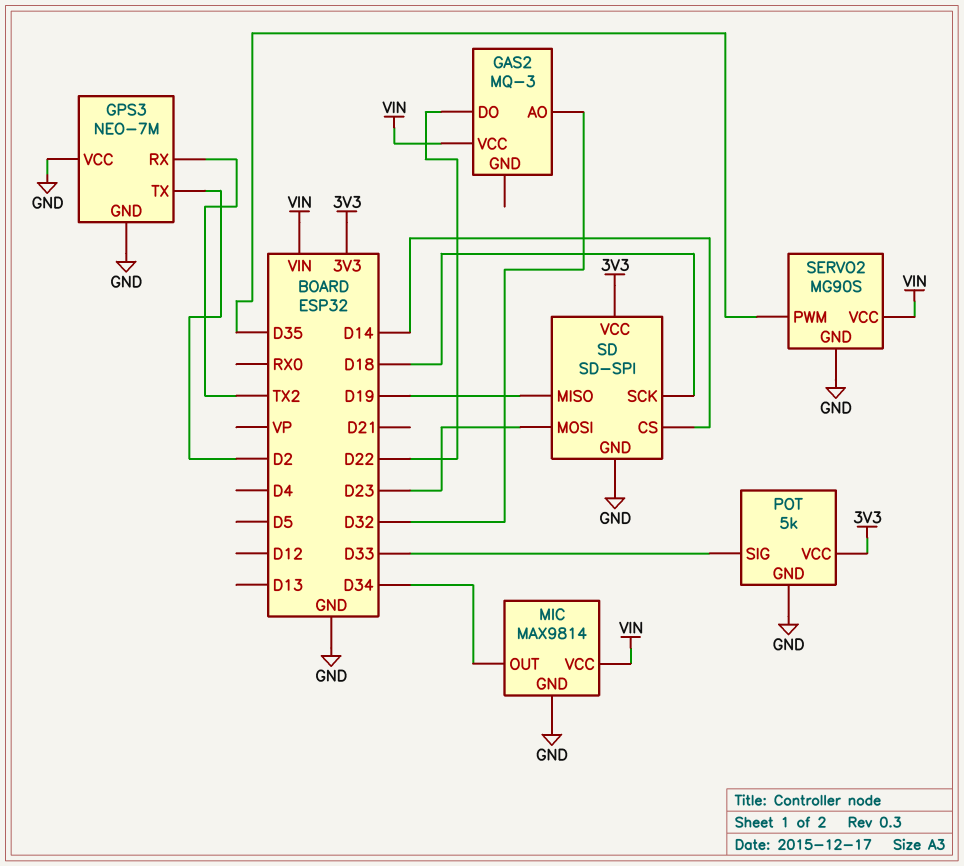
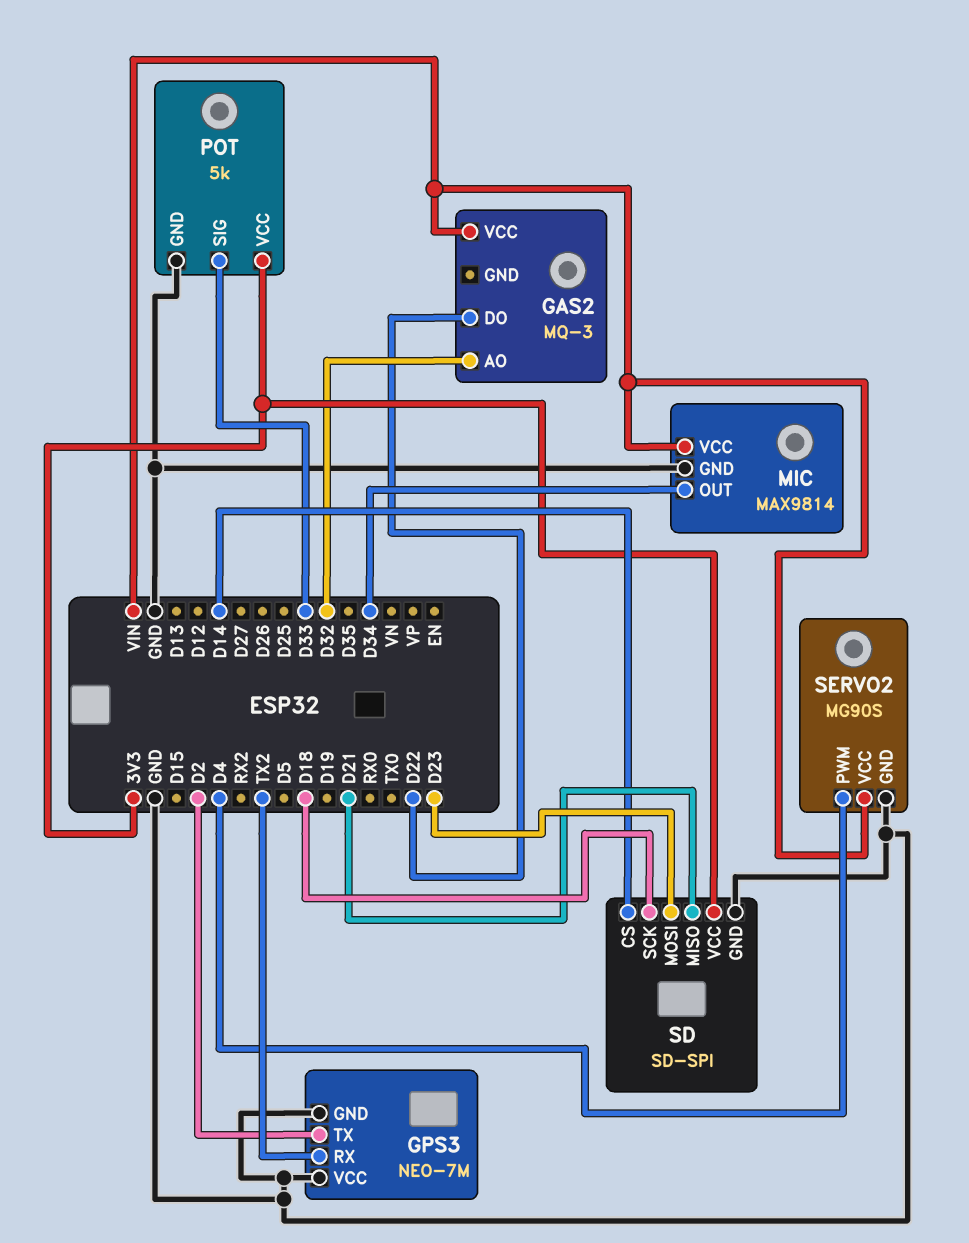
SD pin MISO: D19 -> D21
SERVO2 pin PWM: D35 -> D4

